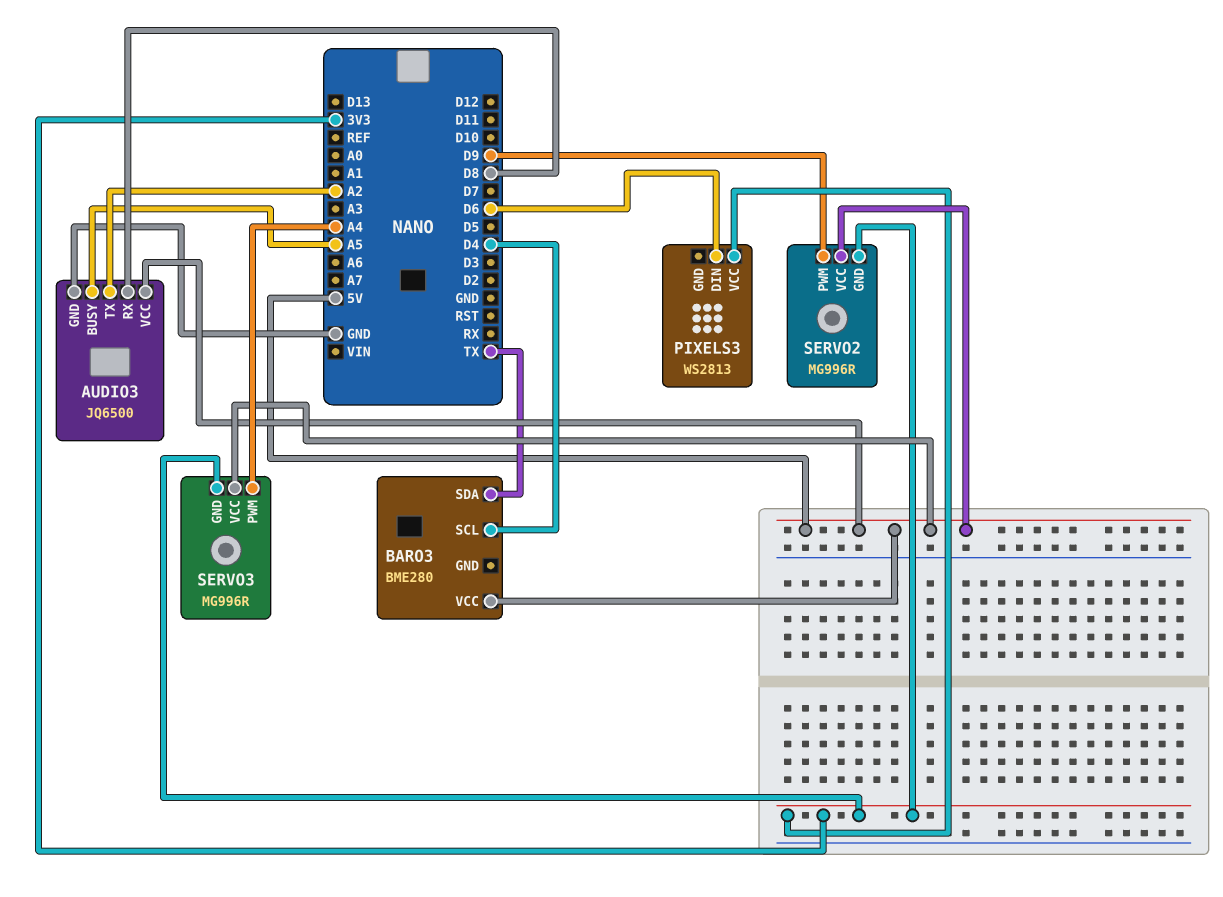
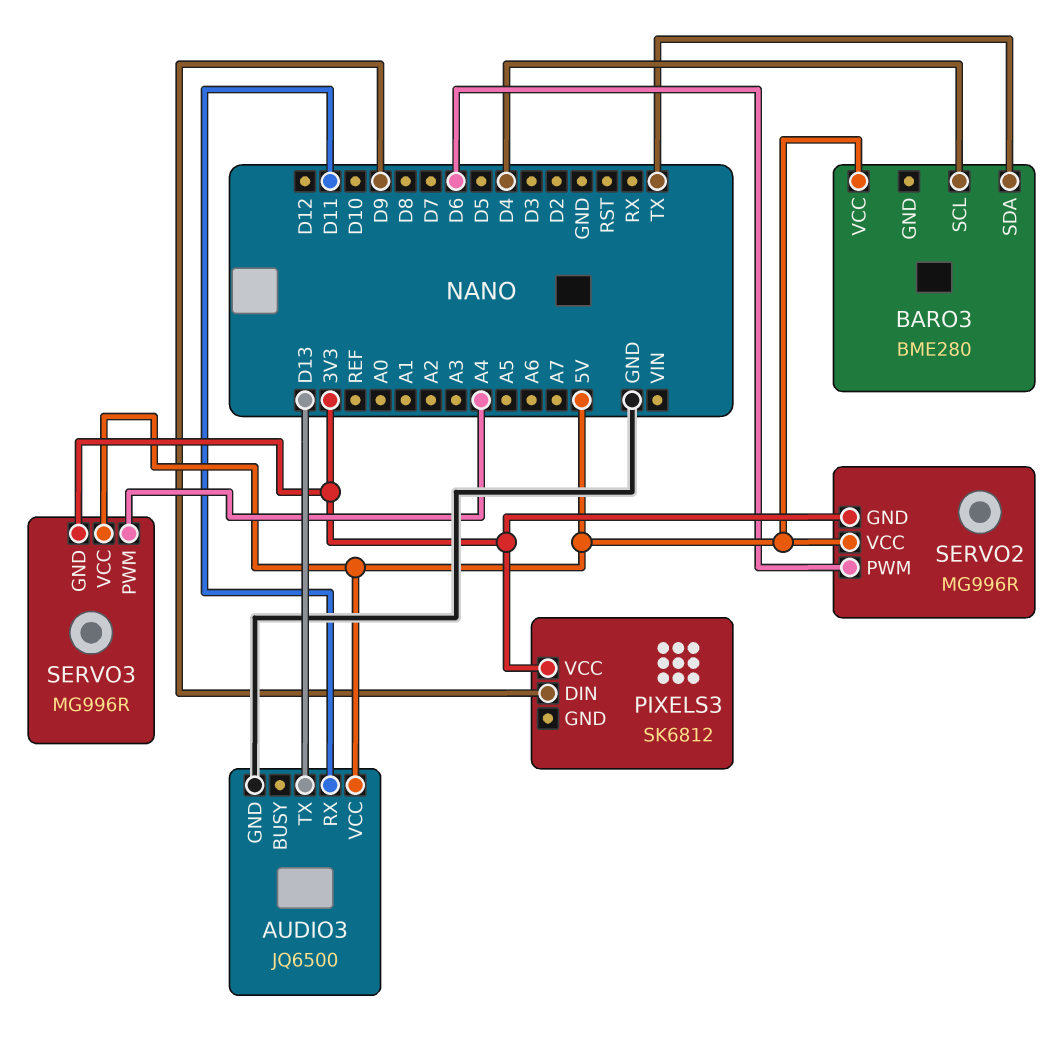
AUDIO3 pin BUSY: A5 -> none
AUDIO3 pin RX: D8 -> D11
AUDIO3 pin TX: A2 -> D13
PIXELS3: WS2813 -> SK6812
PIXELS3 pin DIN: D6 -> D9
SERVO2 pin PWM: D9 -> D6

